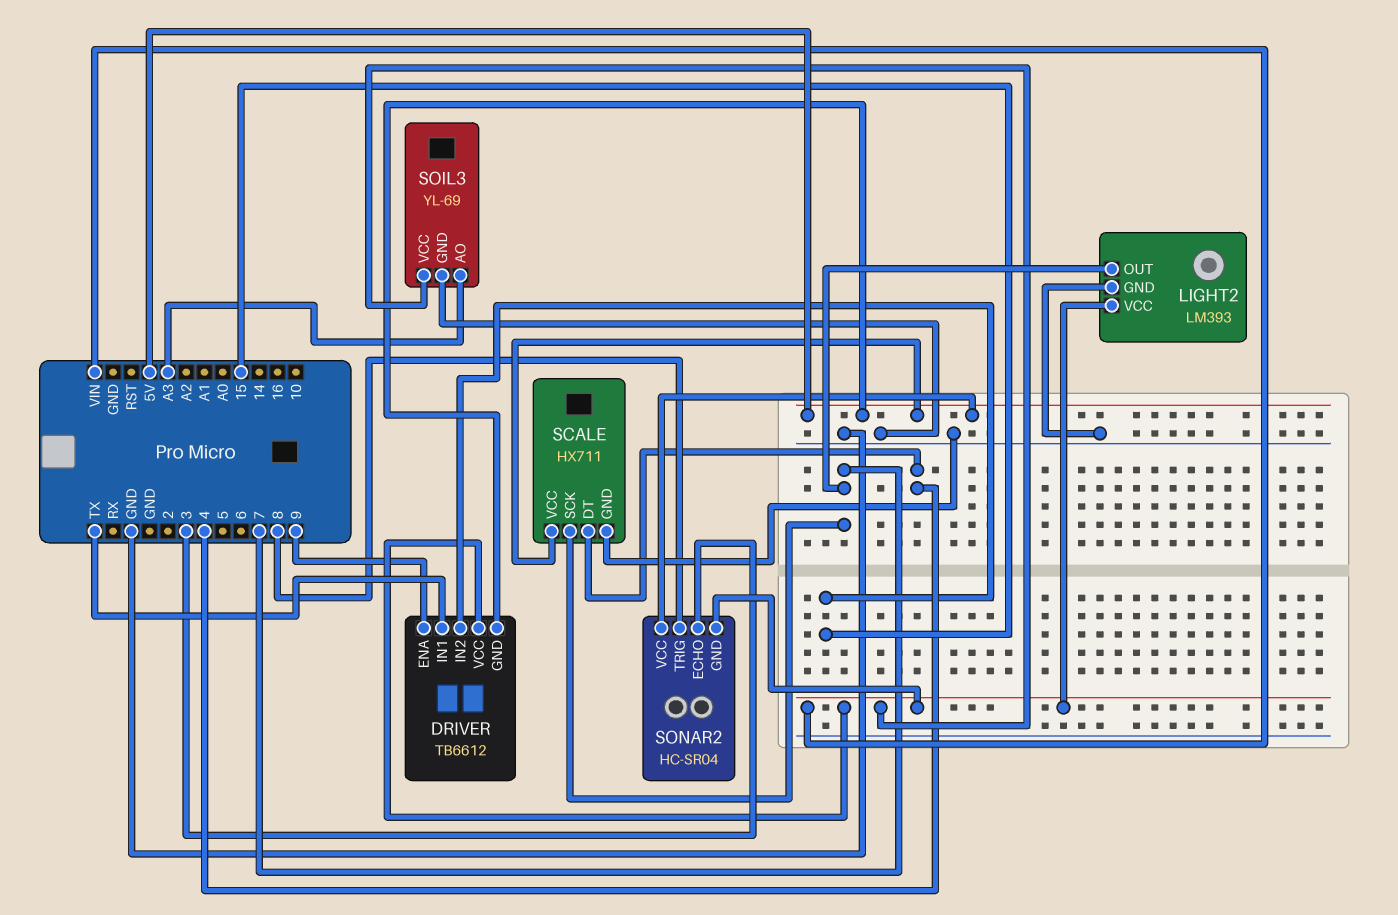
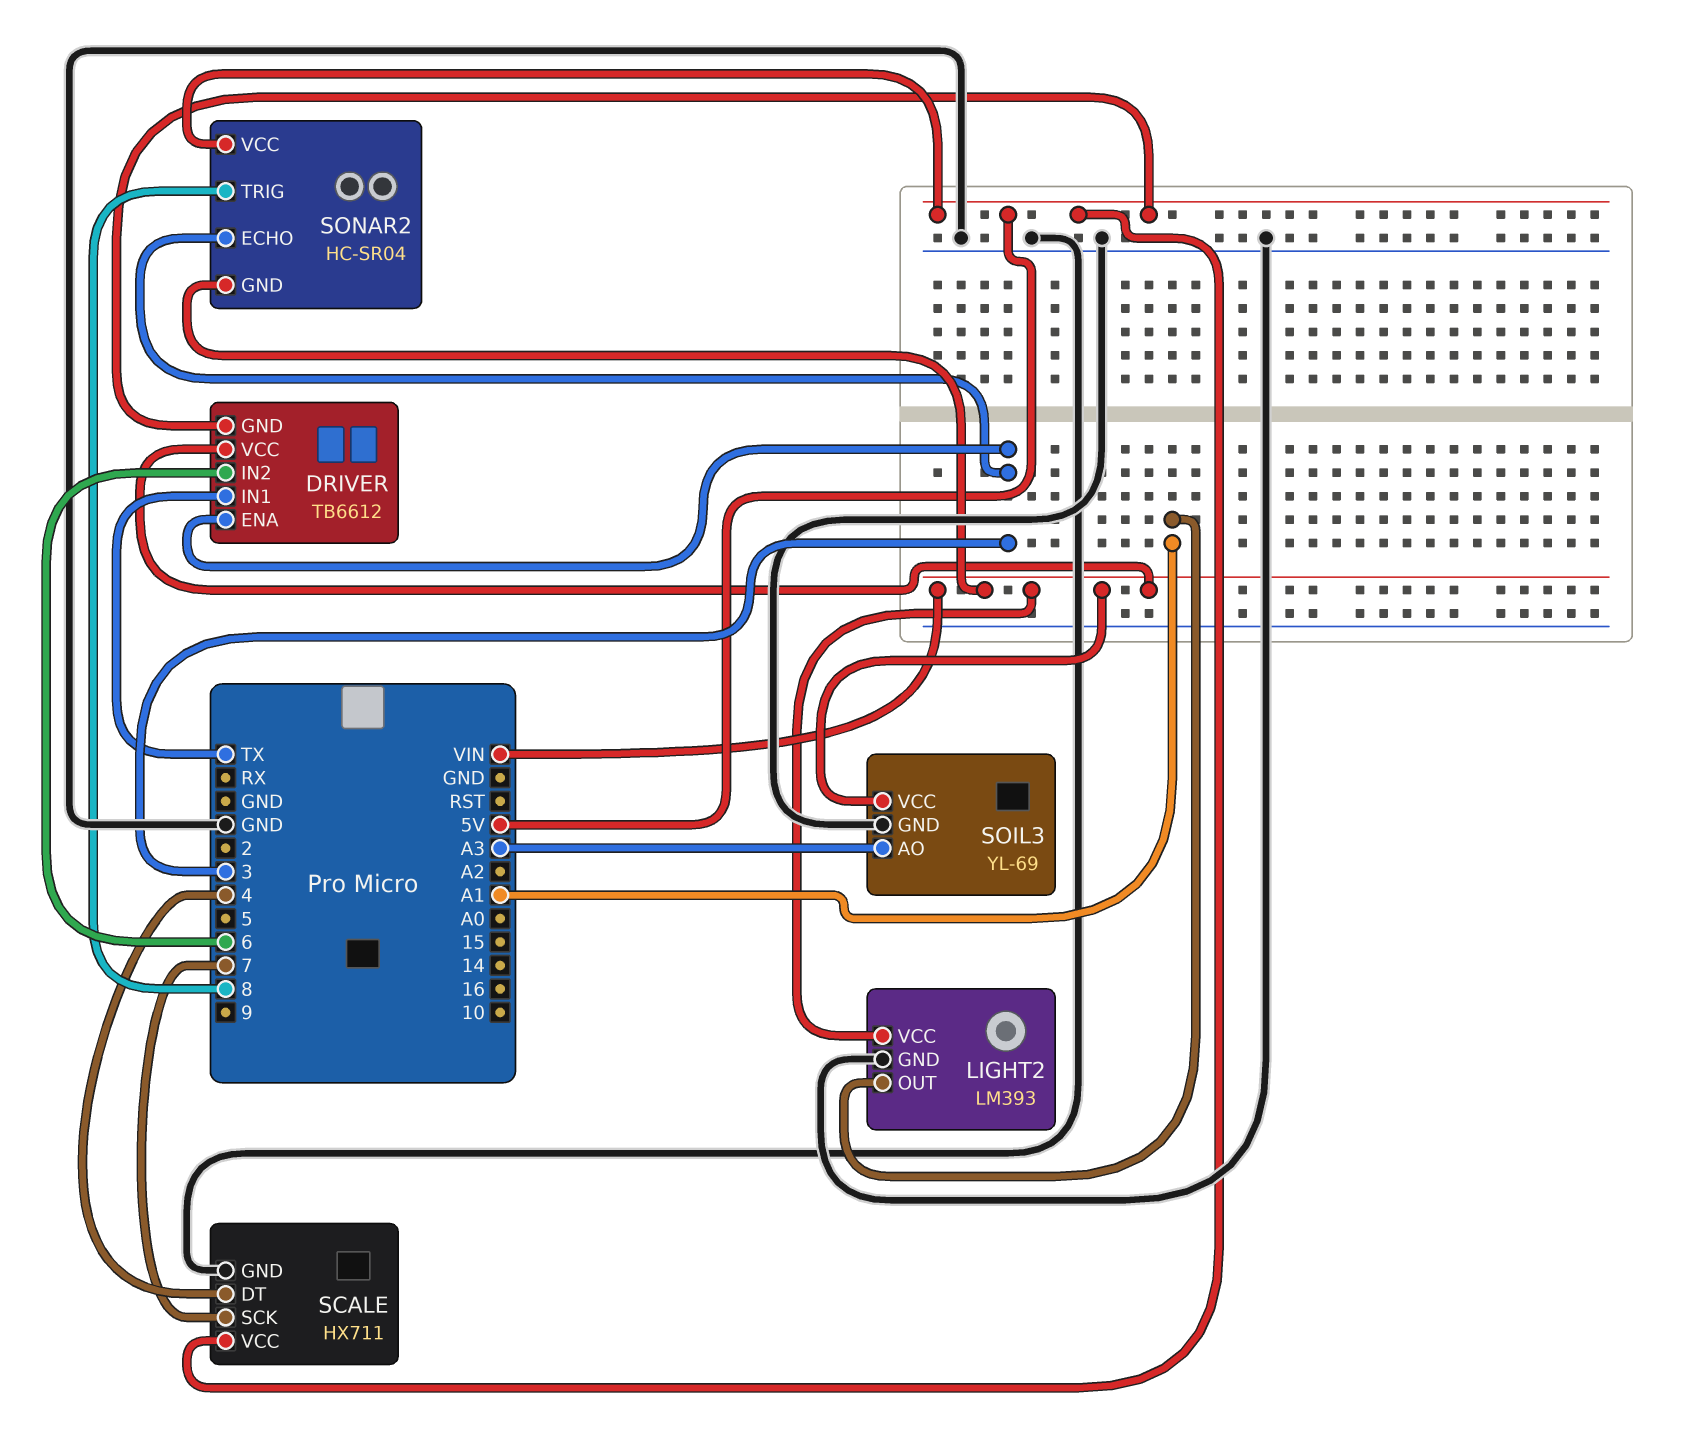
DRIVER pin ENA: 9 -> 3
DRIVER pin IN2: 15 -> 6
LIGHT2 pin OUT: 7 -> A1

